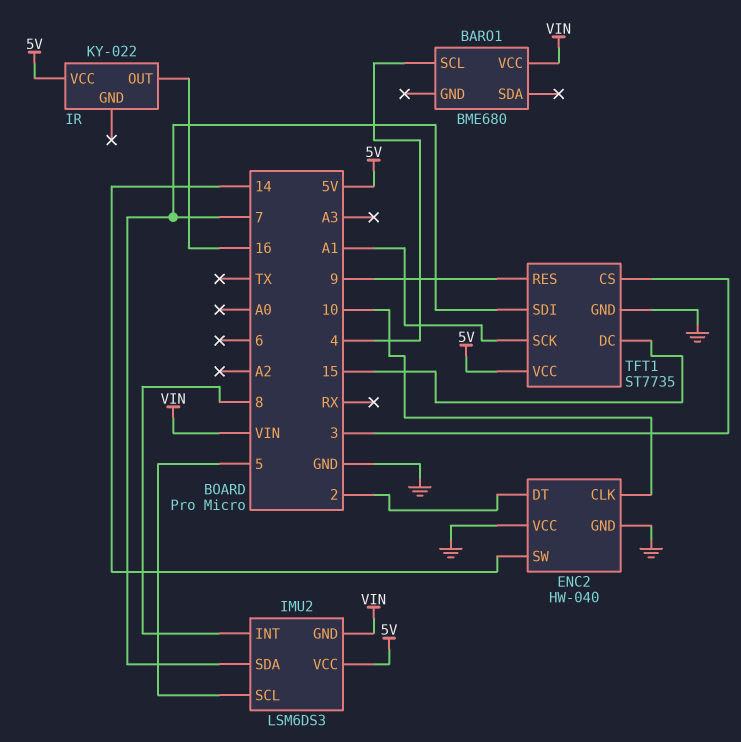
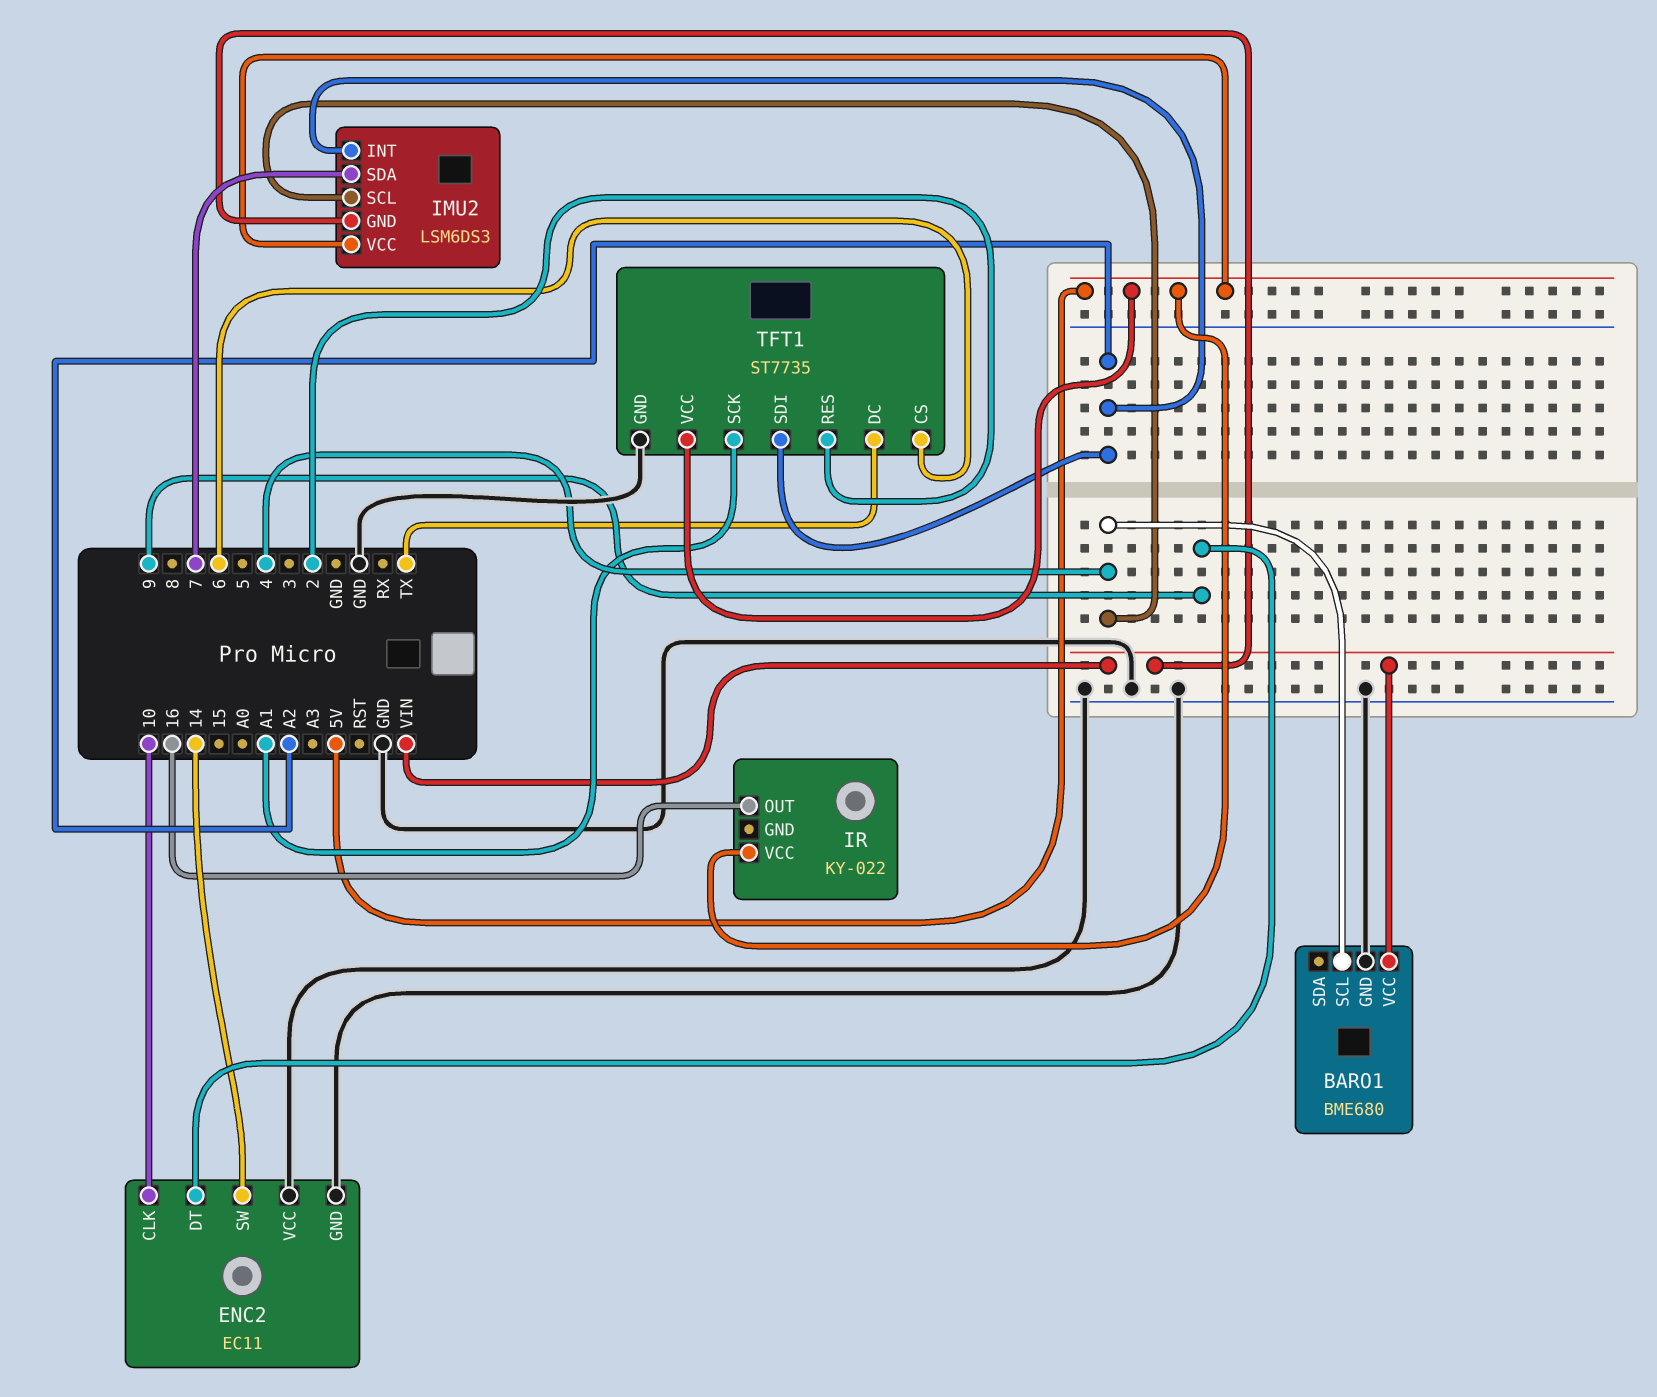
BARO1 pin GND: none -> GND
ENC2: HW-040 -> EC11
ENC2 pin DT: 2 -> 9
IMU2 pin INT: 8 -> A2
IMU2 pin SCL: 5 -> 4
TFT1 pin CS: 3 -> 6
TFT1 pin DC: 15 -> TX
TFT1 pin RES: 9 -> 2
TFT1 pin SDI: 7 -> A2

